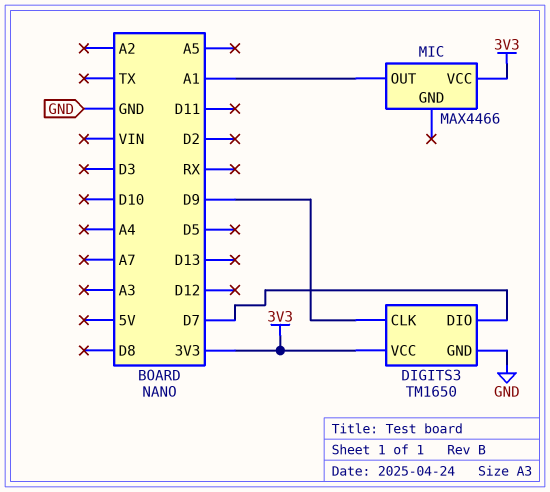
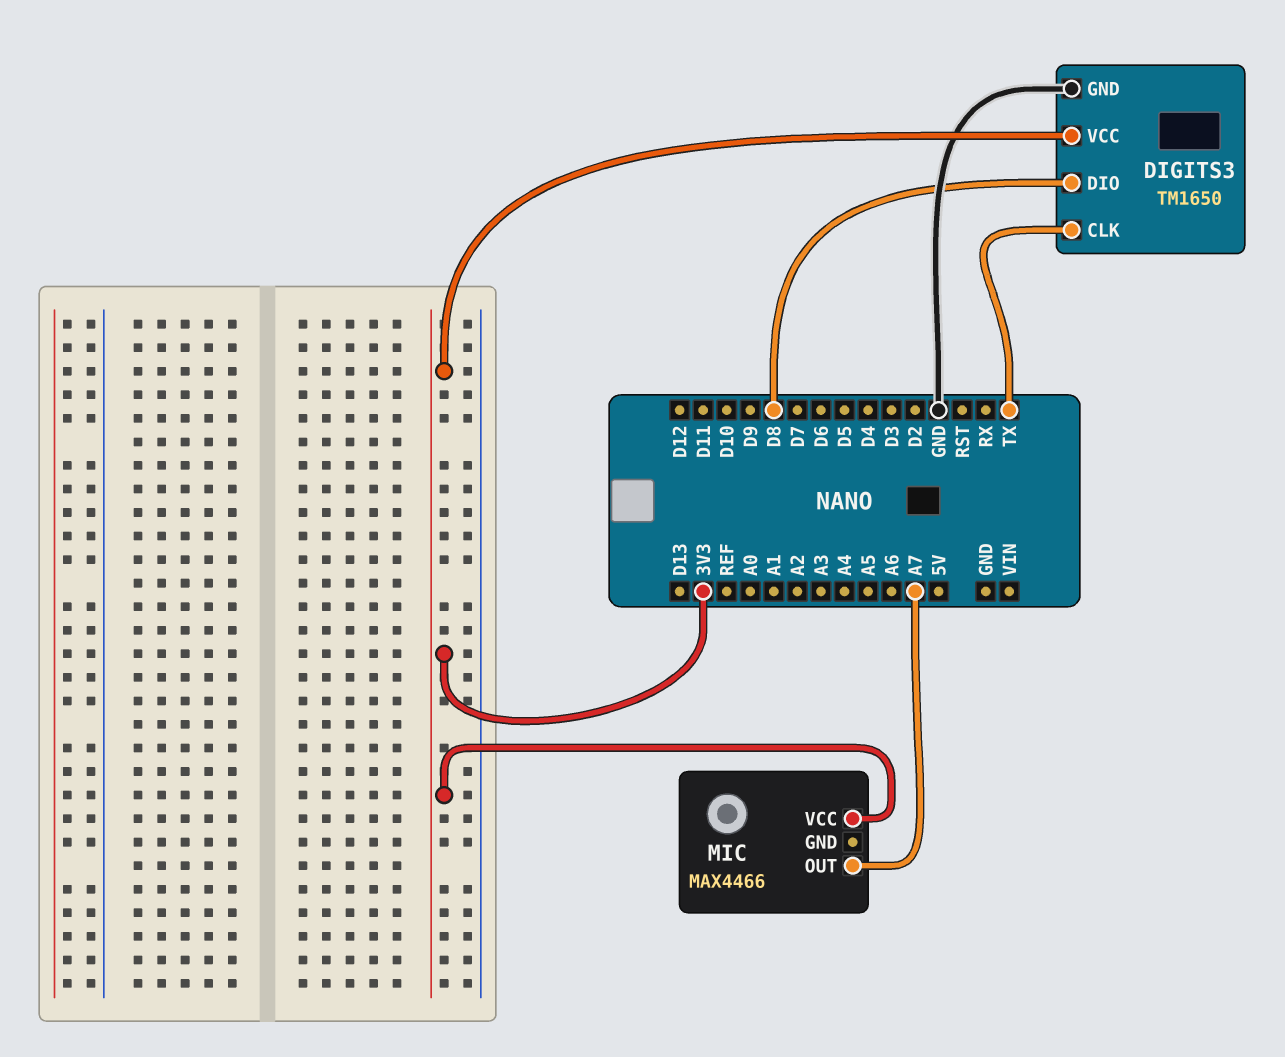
DIGITS3 pin CLK: D9 -> TX
DIGITS3 pin DIO: D7 -> D8
MIC pin OUT: A1 -> A7

